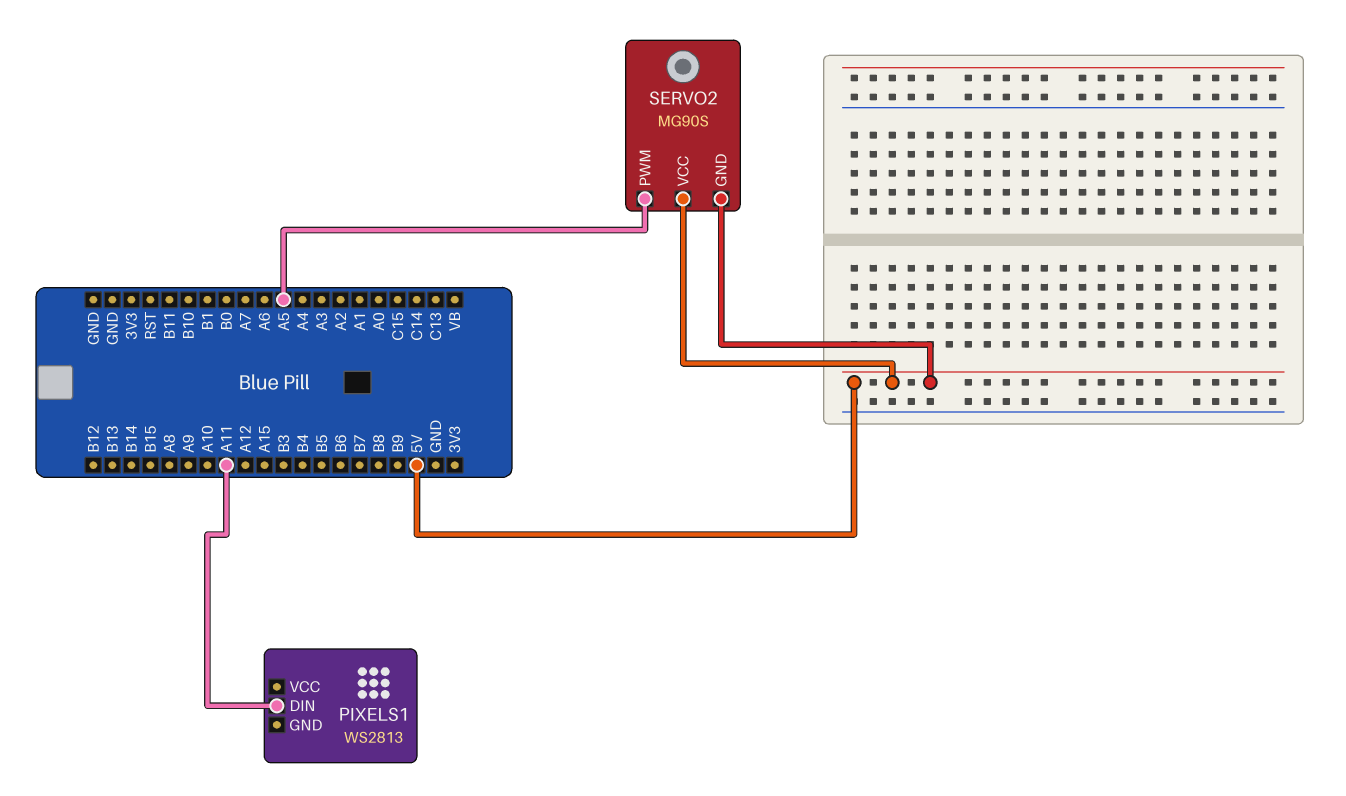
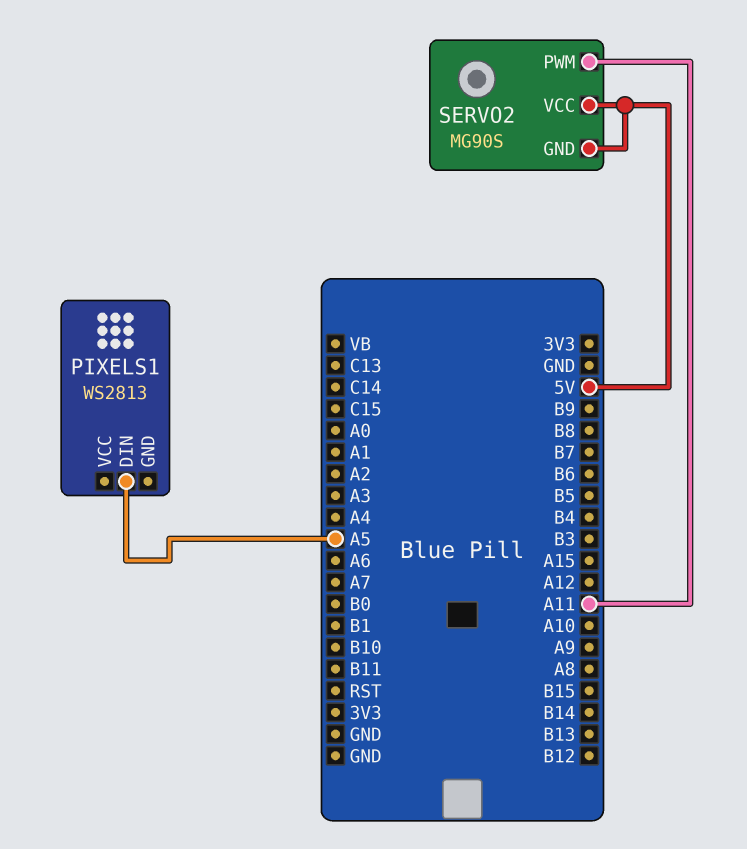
PIXELS1 pin DIN: A11 -> A5
SERVO2 pin PWM: A5 -> A11

